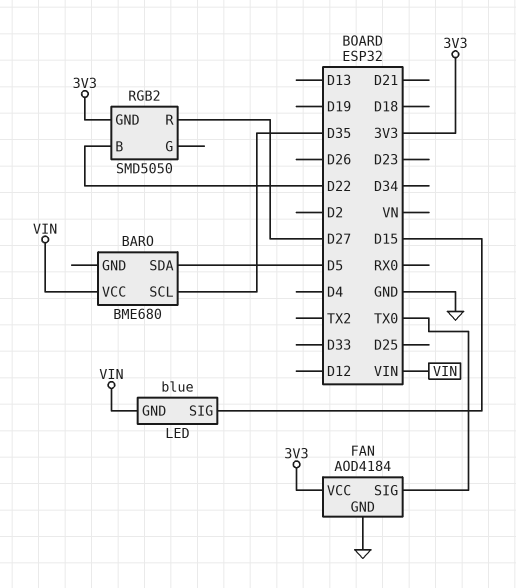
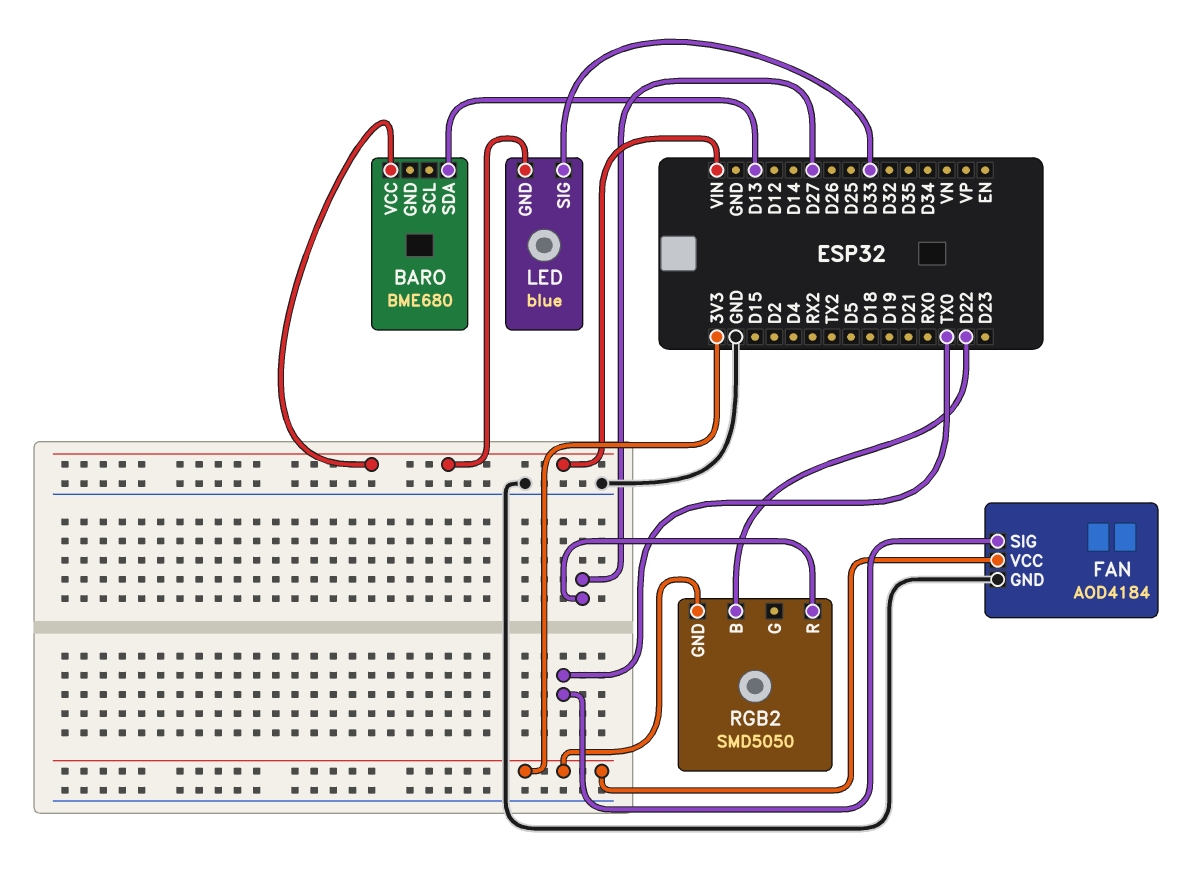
BARO pin SCL: D35 -> none
BARO pin SDA: D5 -> D13
LED pin SIG: D15 -> D33

